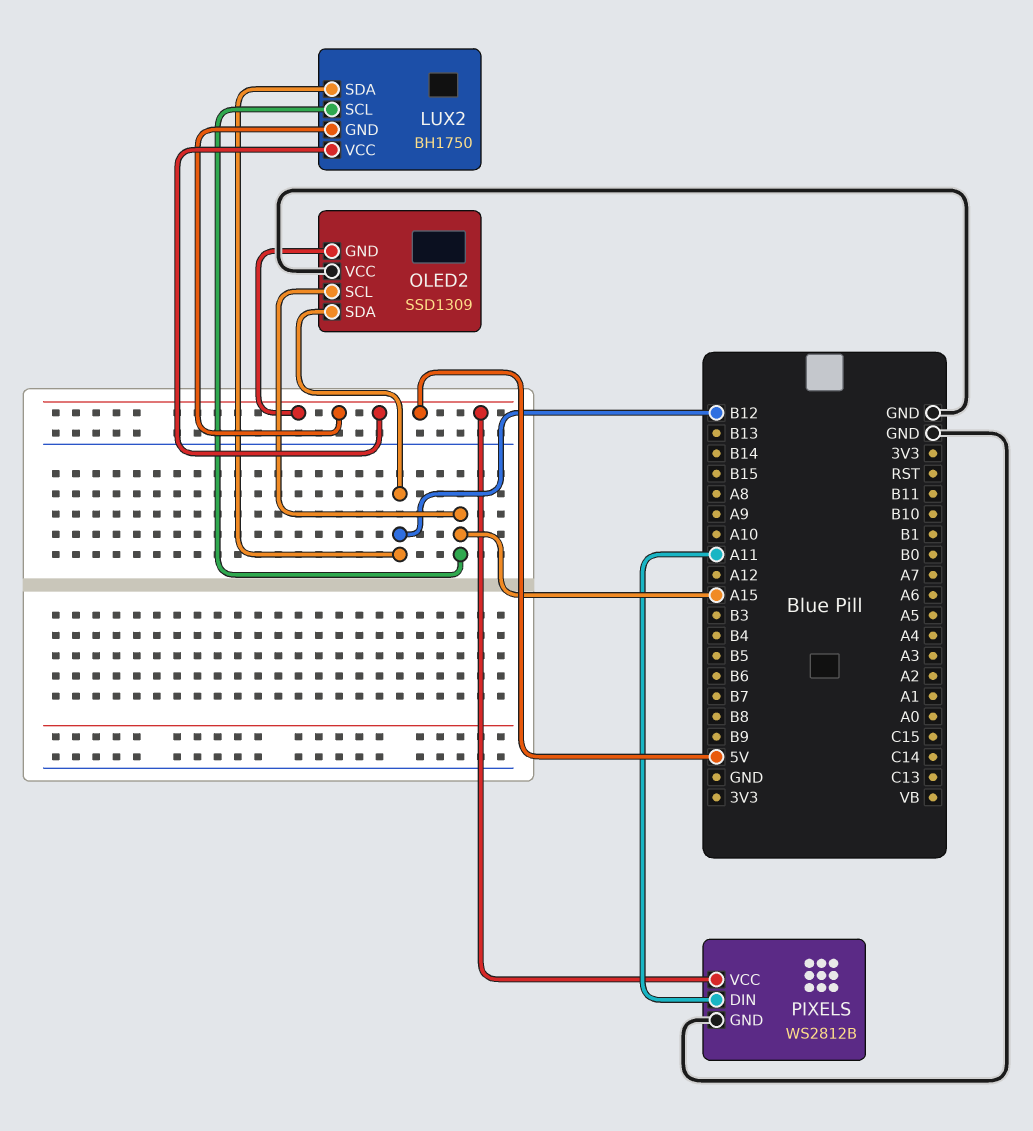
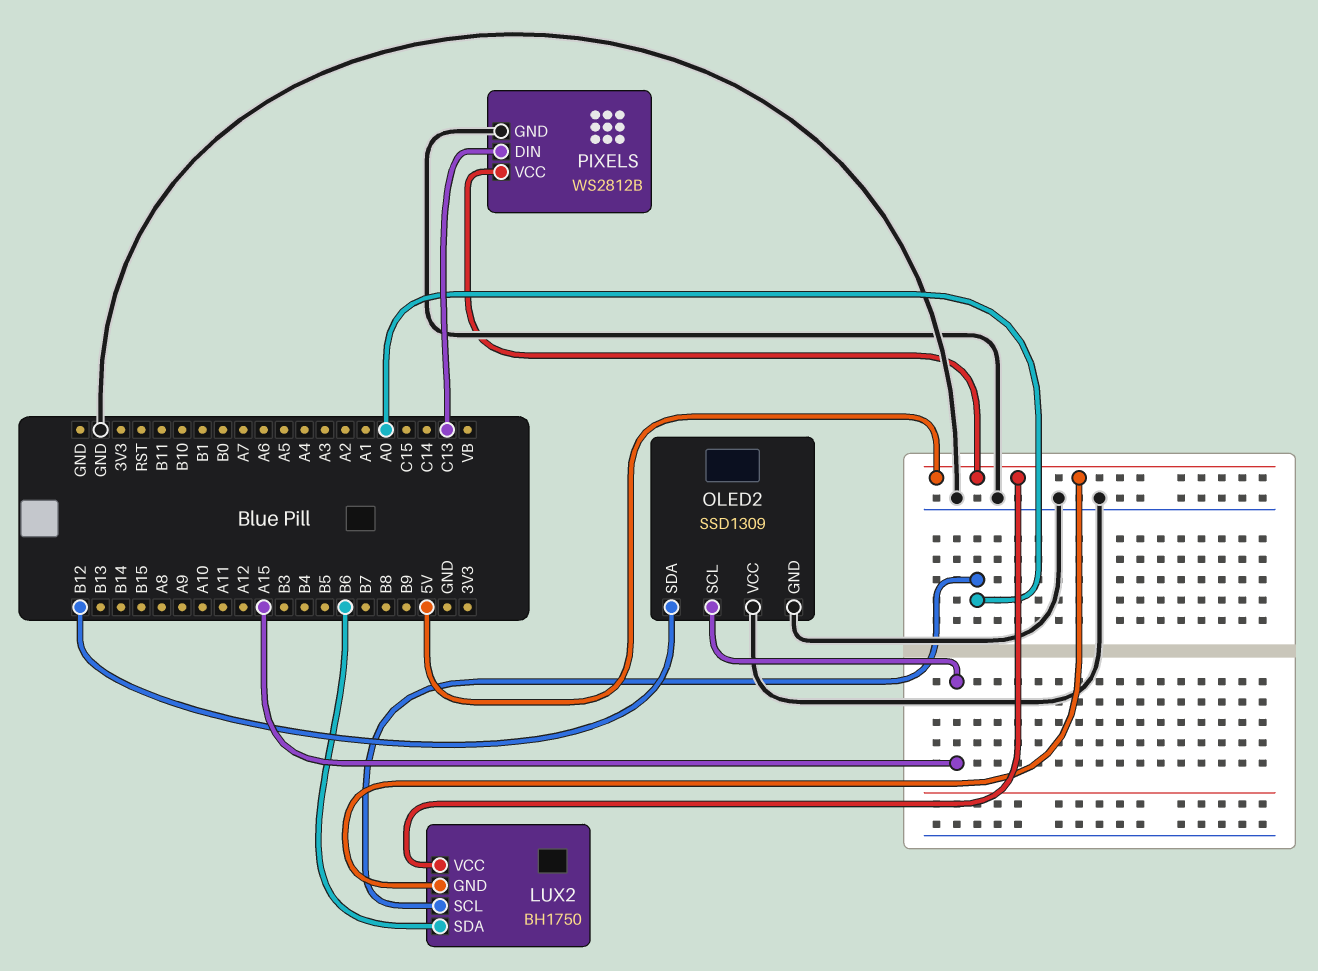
LUX2 pin SCL: A15 -> A0
LUX2 pin SDA: B12 -> B6
OLED2 pin GND: 5V -> GND
PIXELS pin DIN: A11 -> C13

